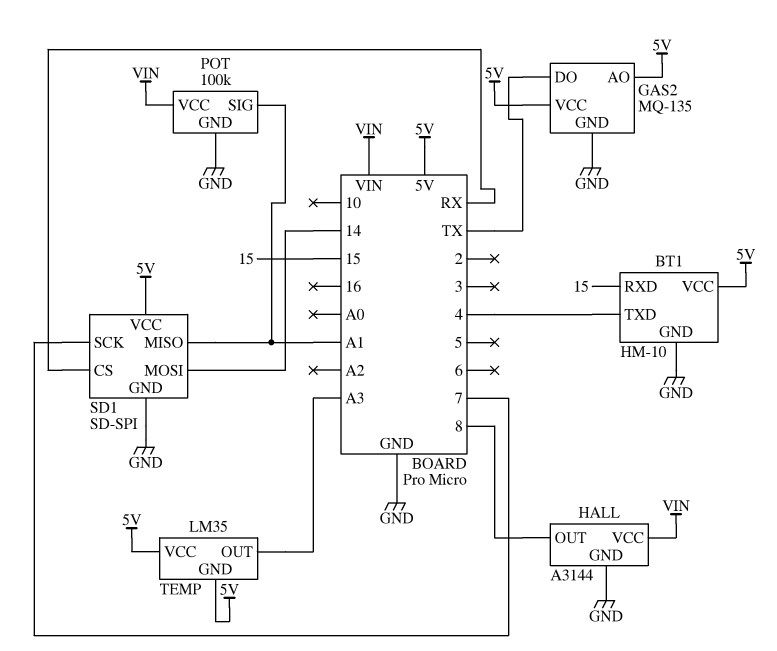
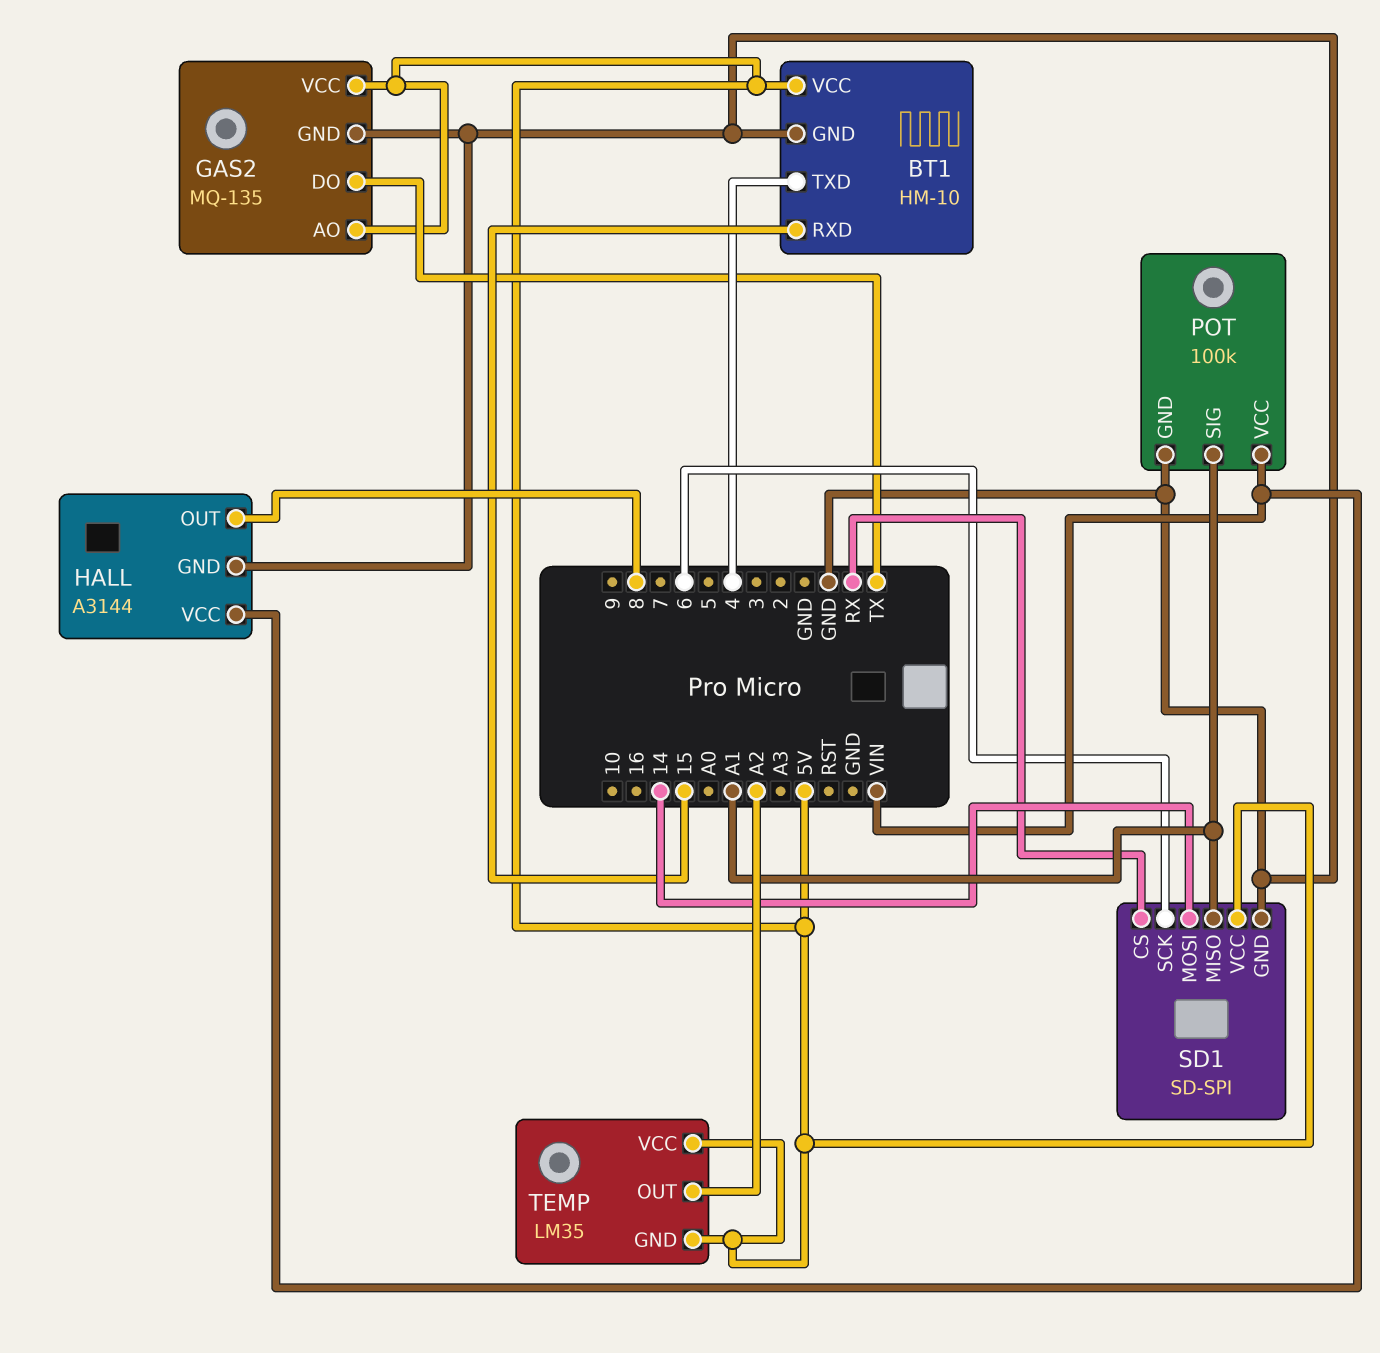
SD1 pin SCK: 7 -> 6
TEMP pin OUT: A3 -> A2

